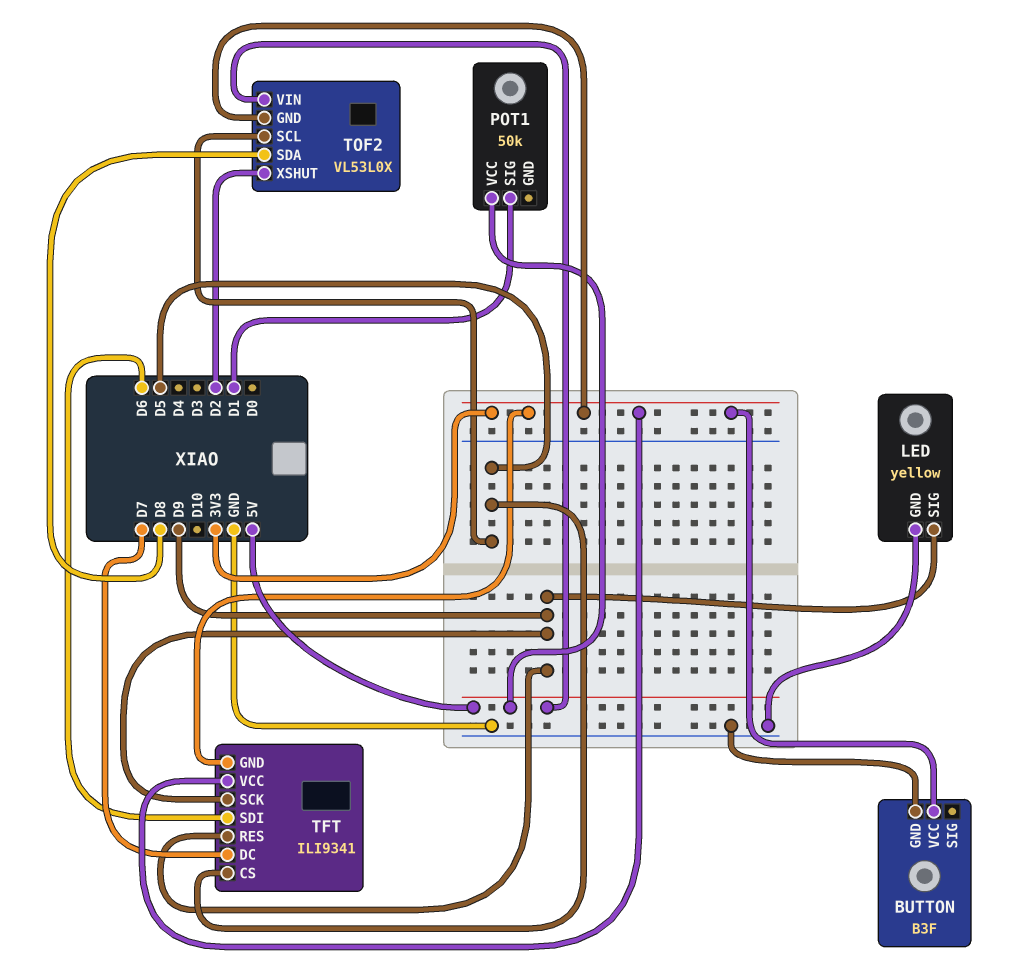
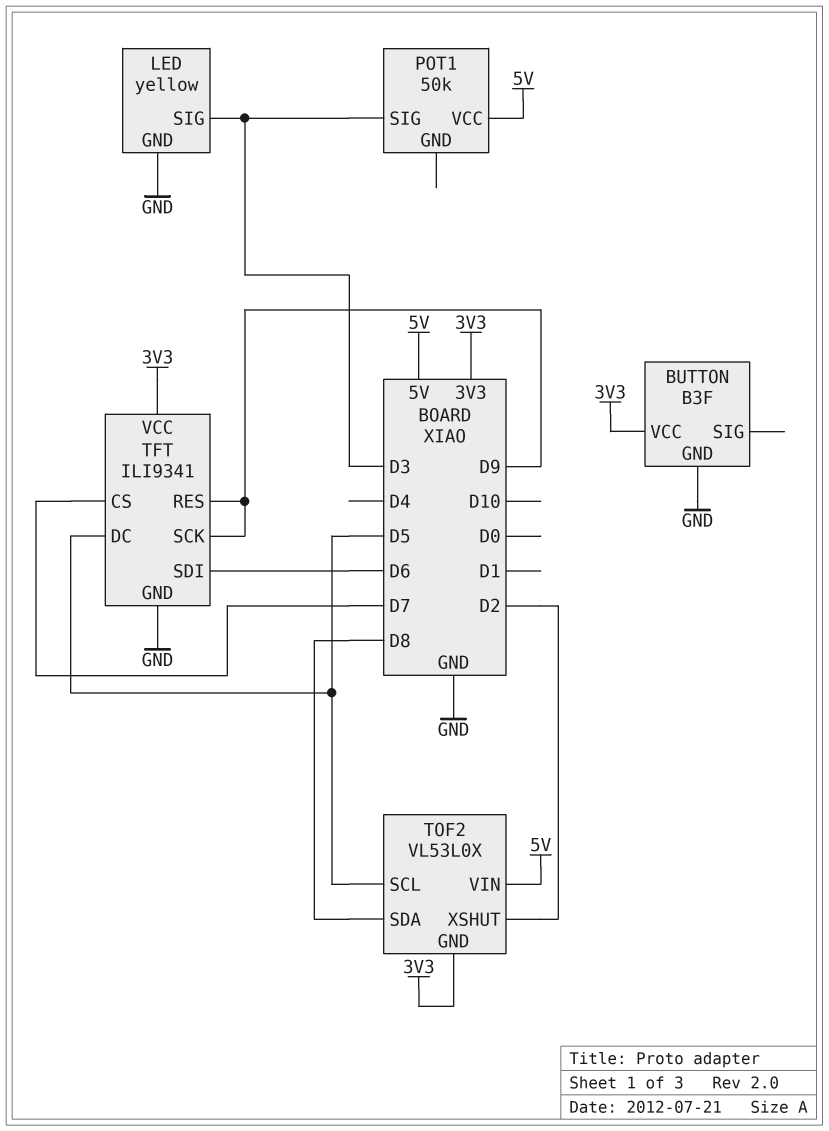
LED pin SIG: D9 -> D3
POT1 pin SIG: D1 -> D3
TFT pin CS: D5 -> D7
TFT pin DC: D7 -> D5
TFT pin GND: 3V3 -> GND

